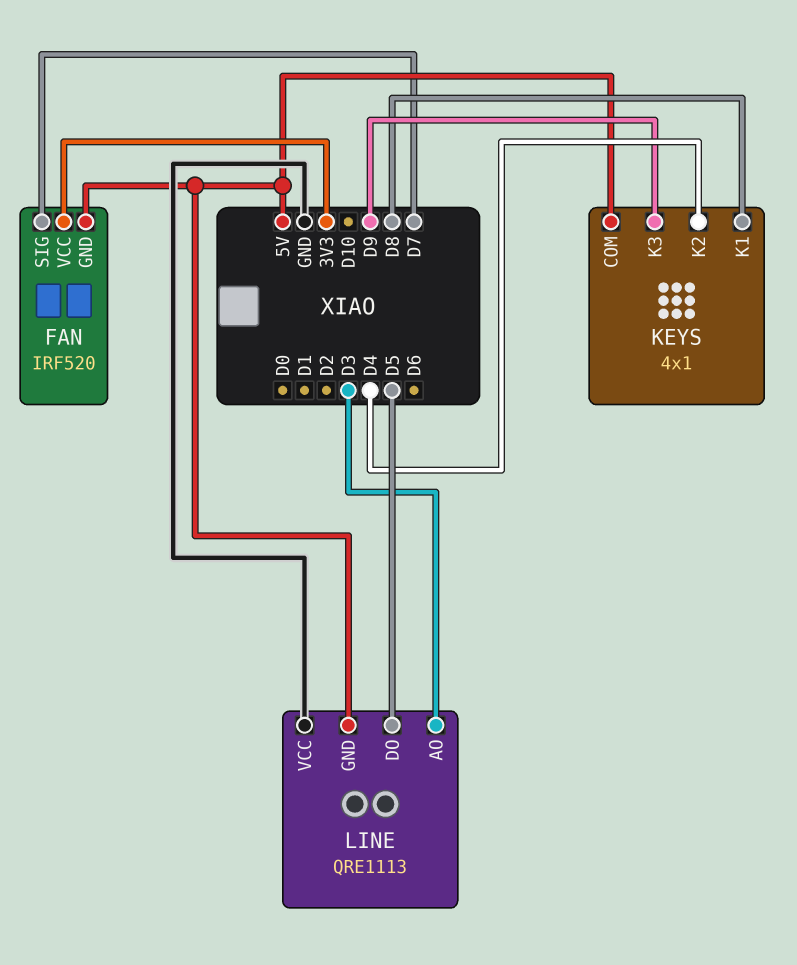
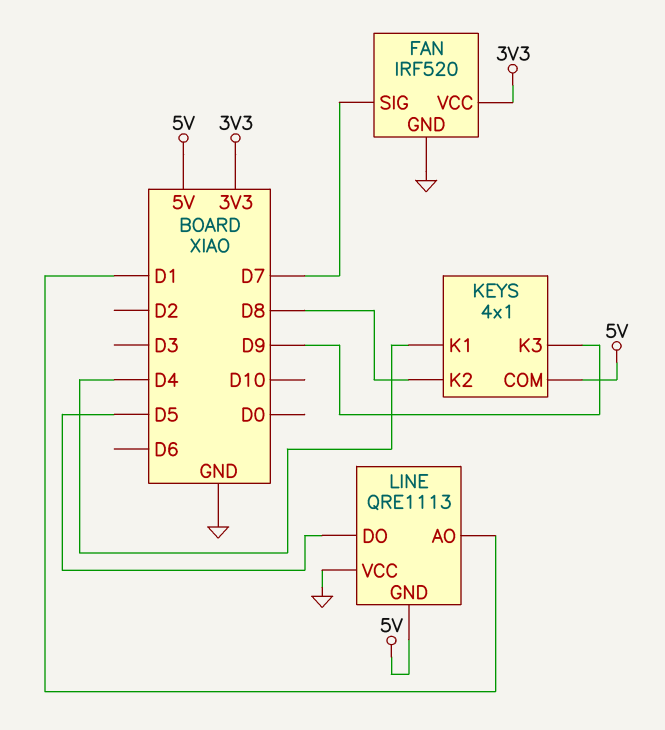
FAN pin GND: 5V -> GND
KEYS pin K1: D8 -> D4
KEYS pin K2: D4 -> D8
LINE pin AO: D3 -> D1

